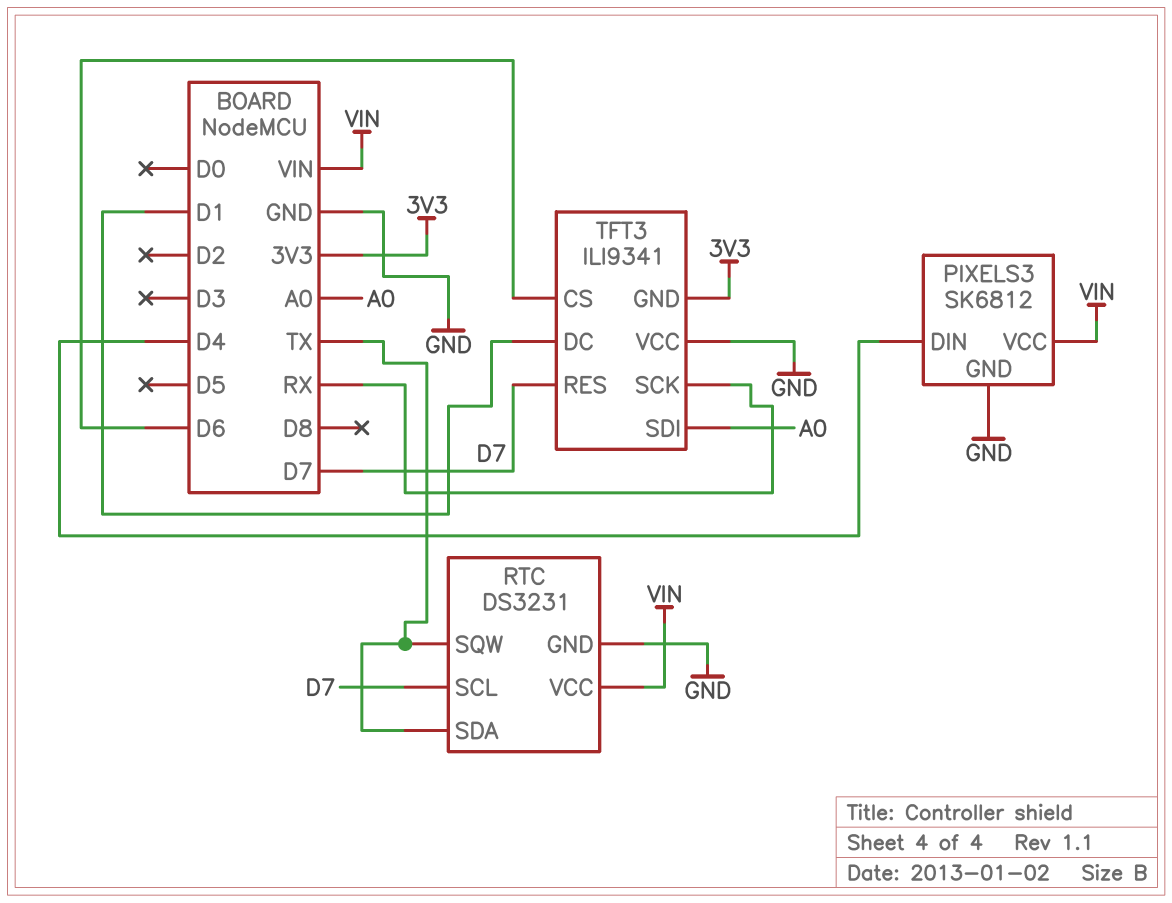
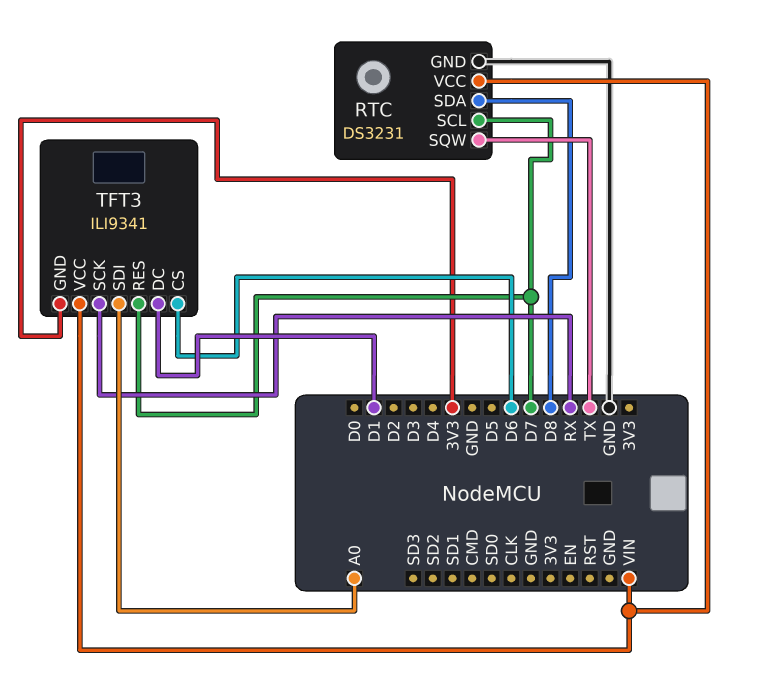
PIXELS3: SK6812 -> none
PIXELS3 pin DIN: D4 -> none
PIXELS3 pin GND: GND -> none
PIXELS3 pin VCC: VIN -> none
RTC pin SDA: TX -> D8
TFT3 pin VCC: GND -> VIN

